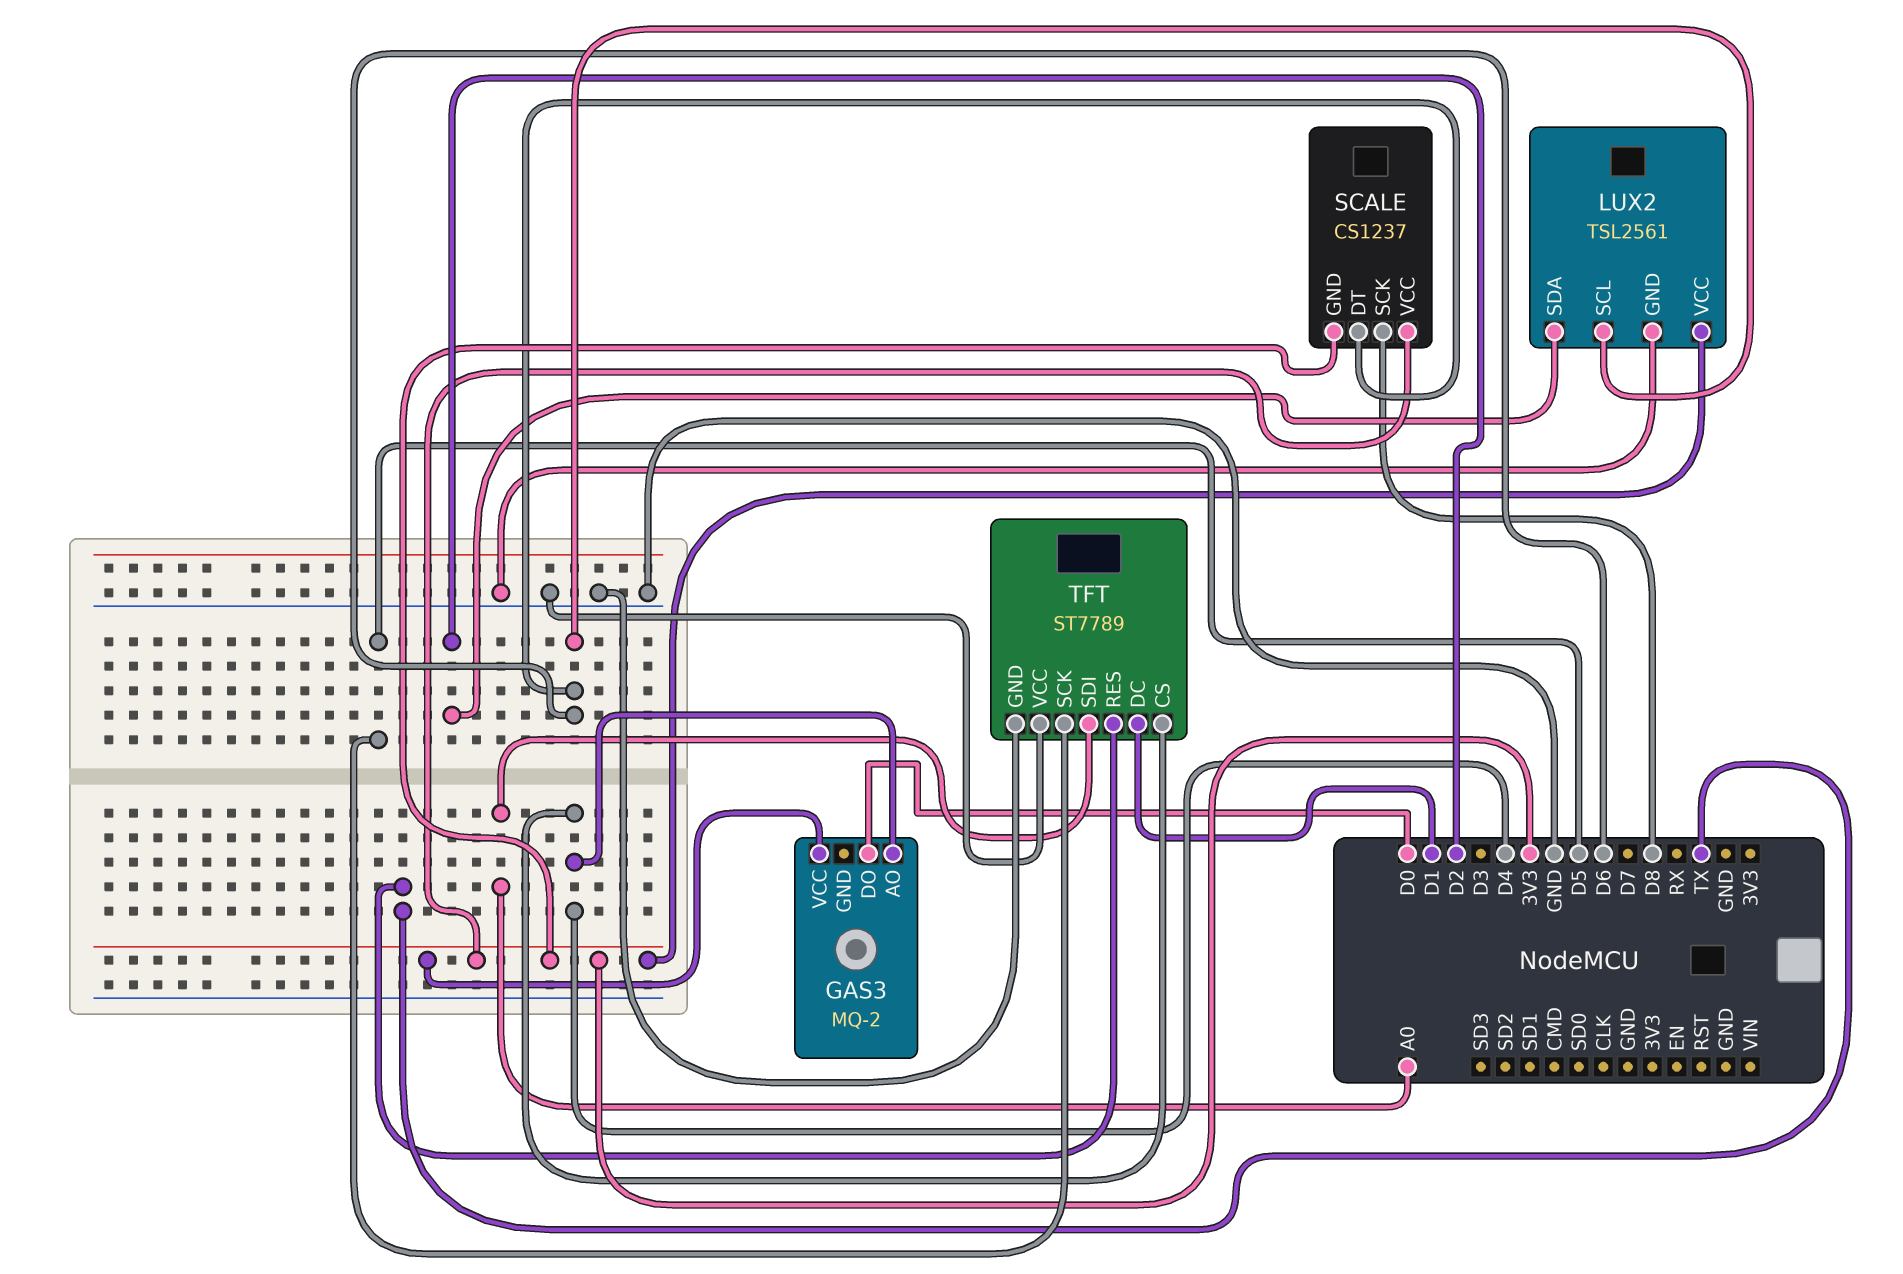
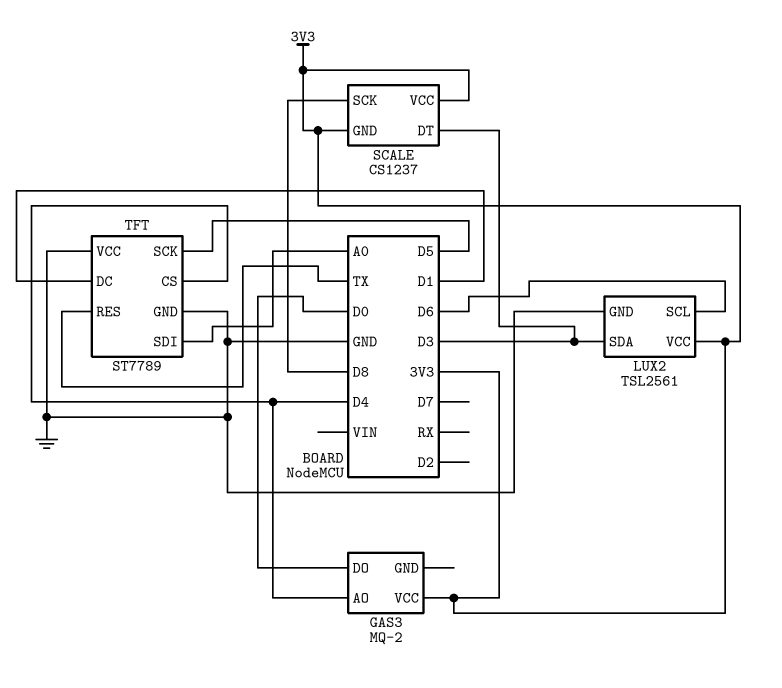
LUX2 pin SDA: D2 -> D3
SCALE pin DT: D6 -> D3

